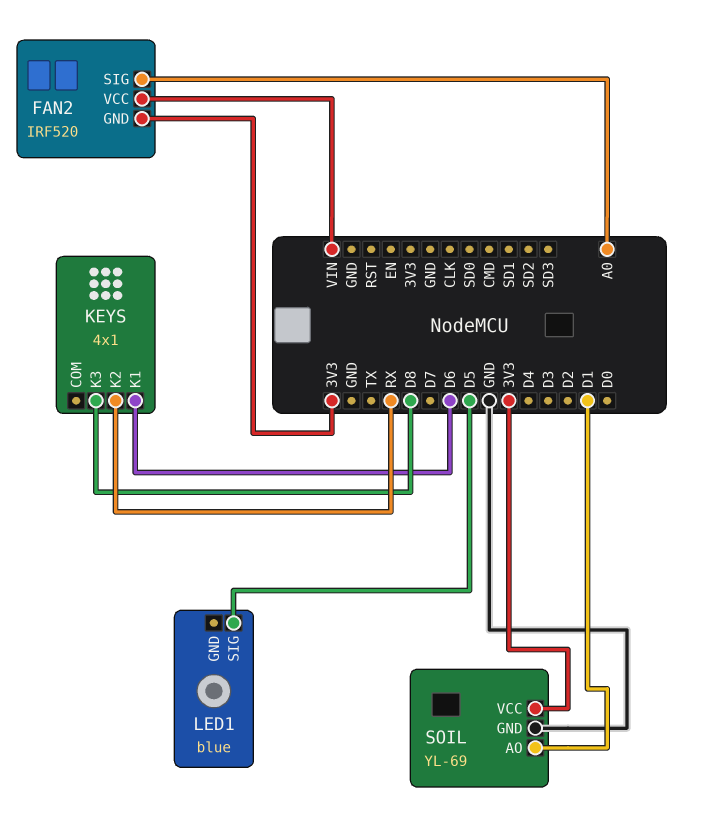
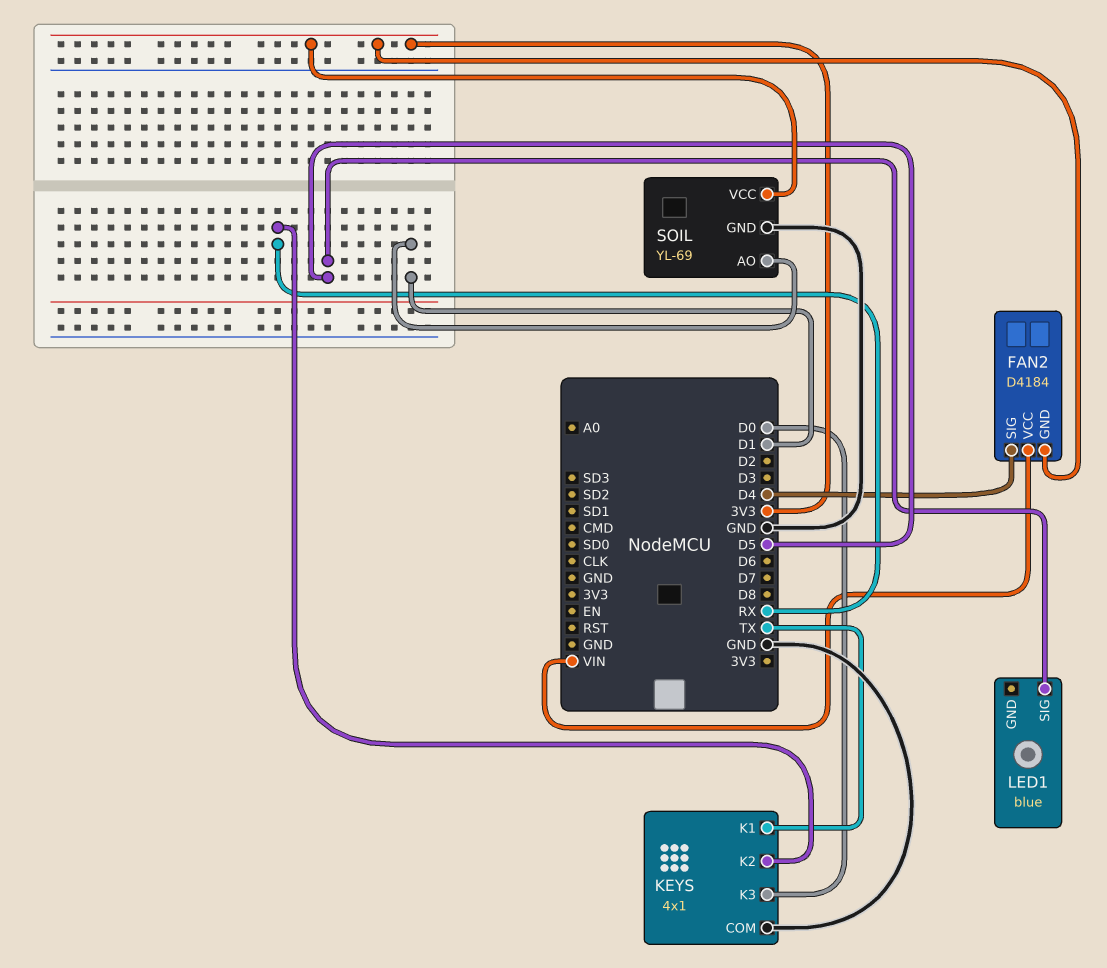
FAN2: IRF520 -> D4184
FAN2 pin SIG: A0 -> D4
KEYS pin COM: none -> GND
KEYS pin K1: D6 -> TX
KEYS pin K3: D8 -> D0

